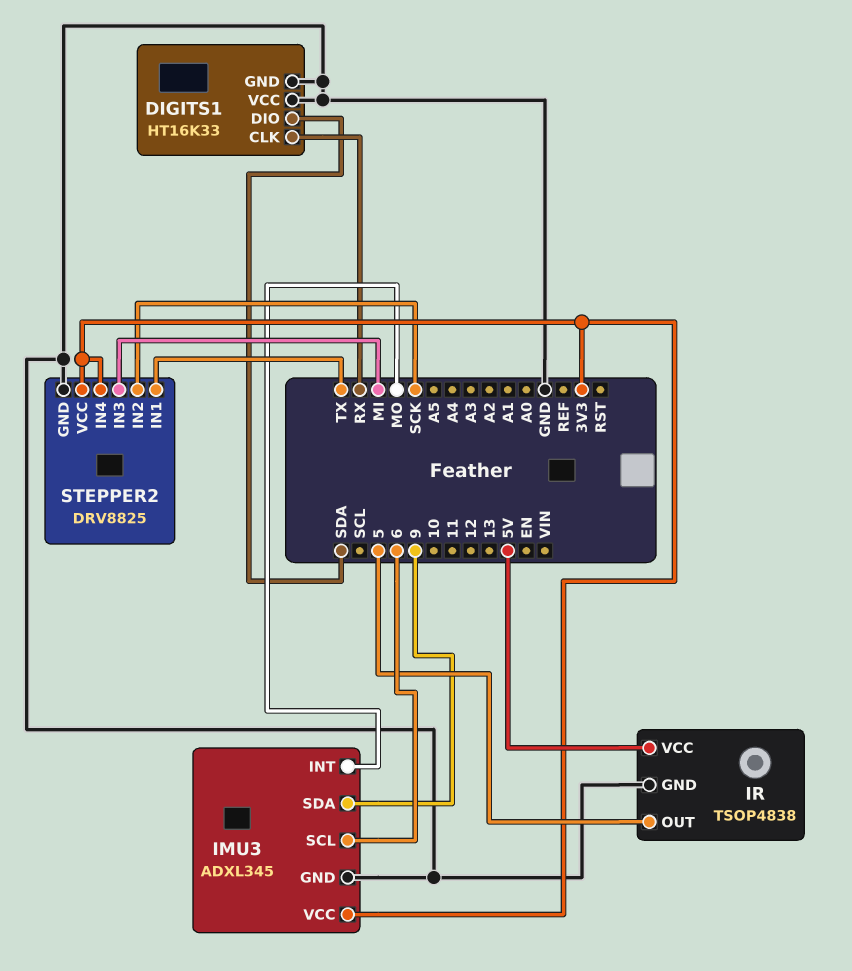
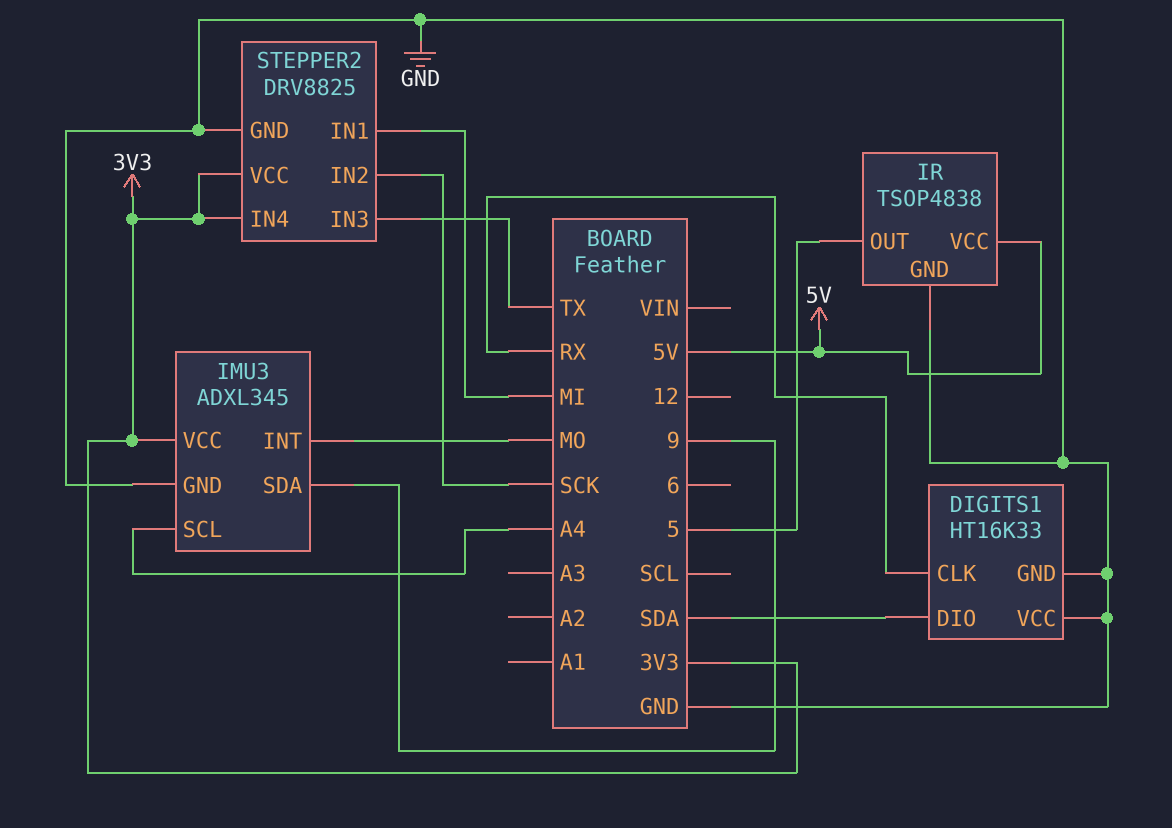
IMU3 pin SCL: 6 -> A4
STEPPER2 pin IN1: TX -> MI
STEPPER2 pin IN3: MI -> TX

